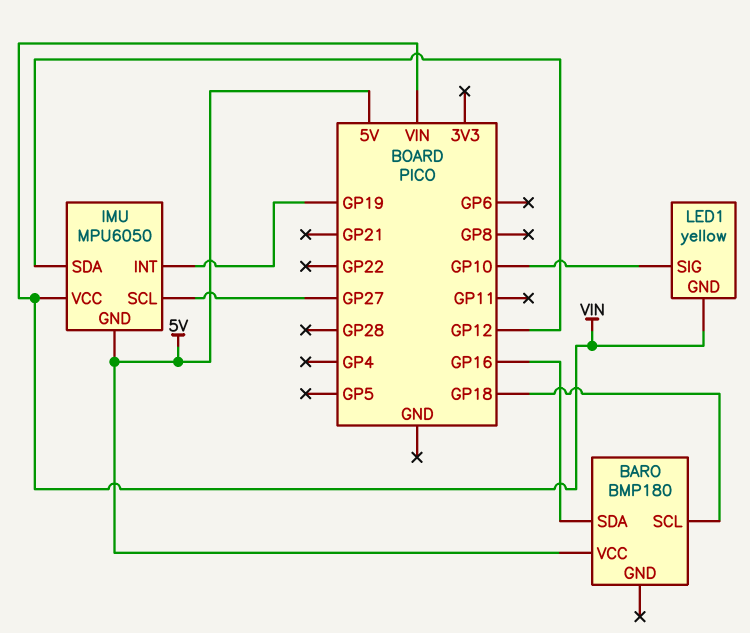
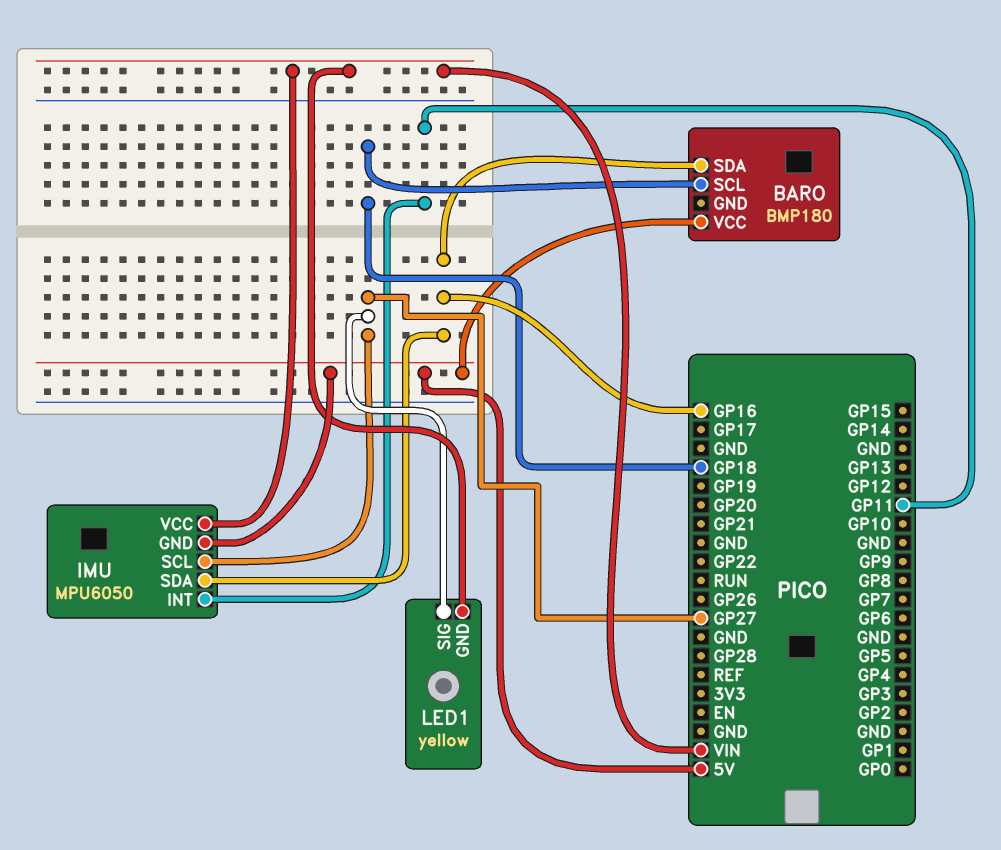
IMU pin INT: GP19 -> GP11
IMU pin SDA: GP12 -> GP16
LED1 pin SIG: GP10 -> GP27

